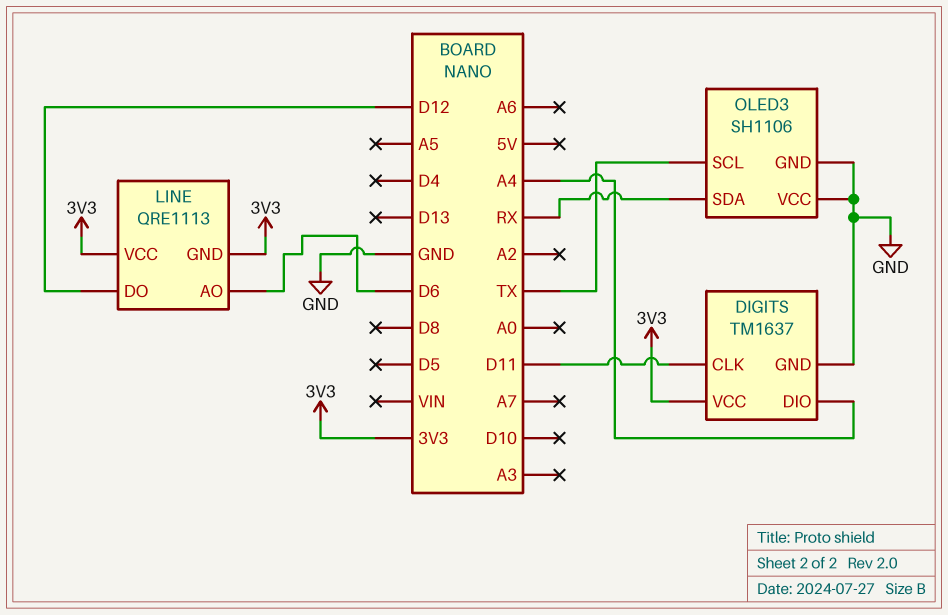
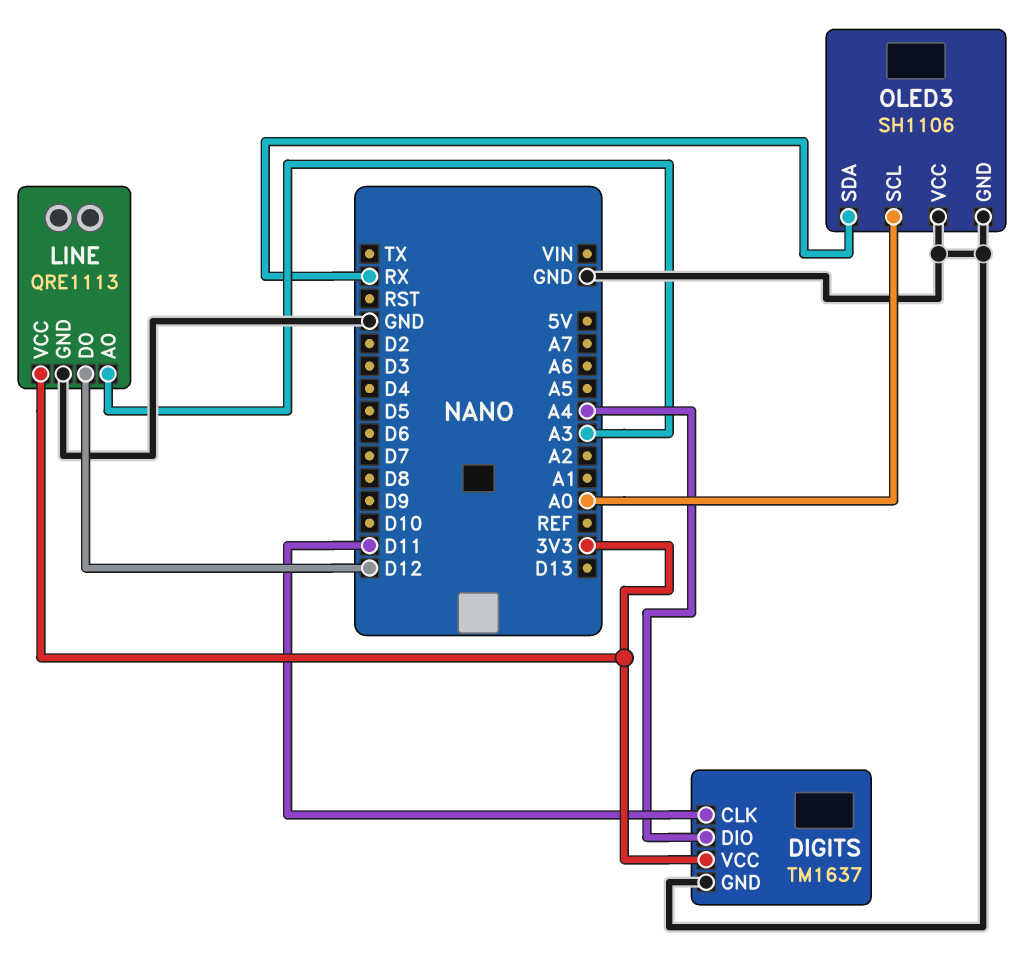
LINE pin AO: D6 -> A3
LINE pin GND: 3V3 -> GND
OLED3 pin SCL: TX -> A0

